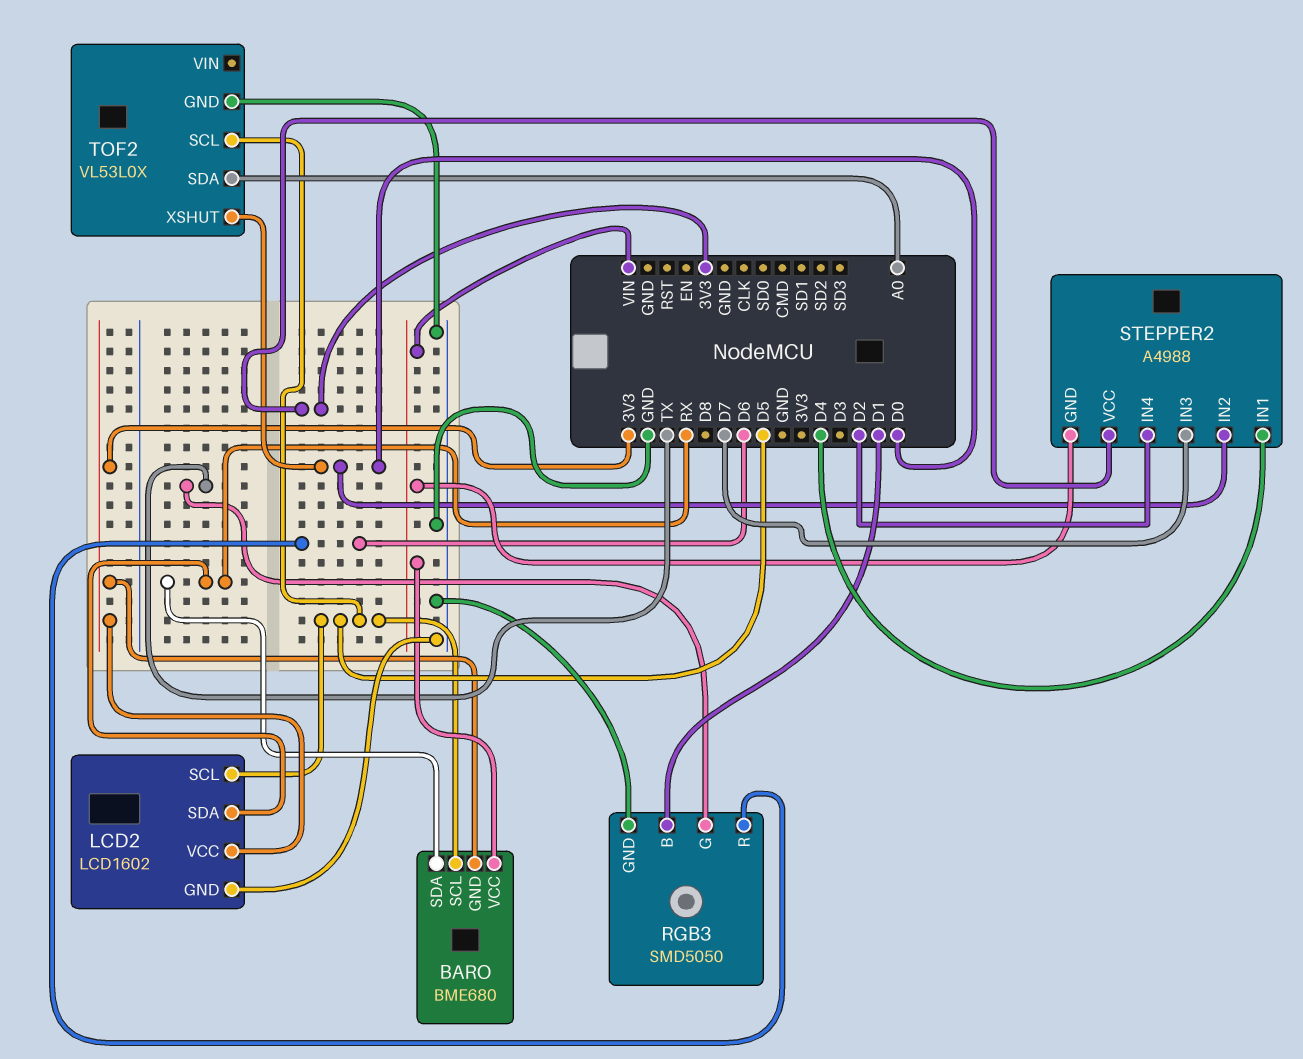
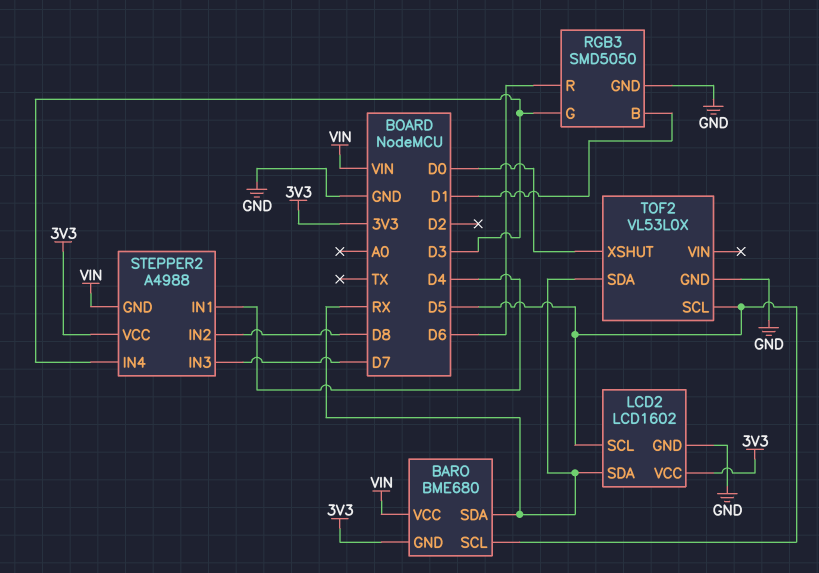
RGB3 pin G: TX -> D3
STEPPER2 pin IN2: D0 -> D8
STEPPER2 pin IN4: D2 -> D3
TOF2 pin SDA: A0 -> RX

